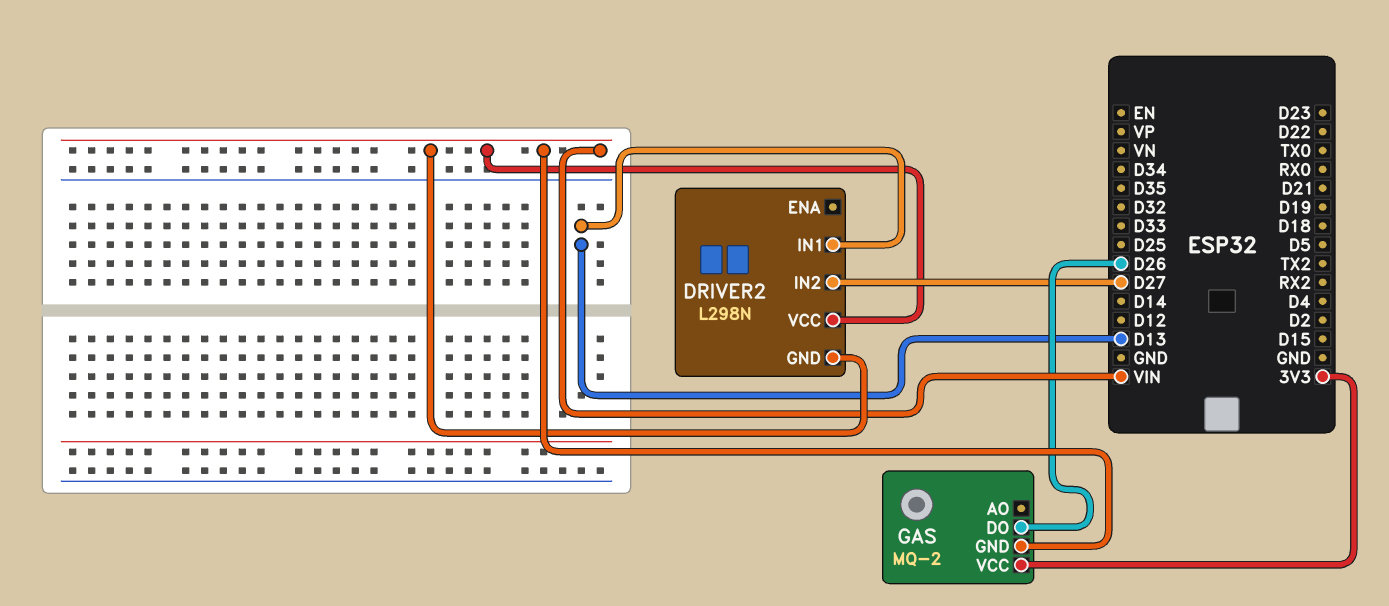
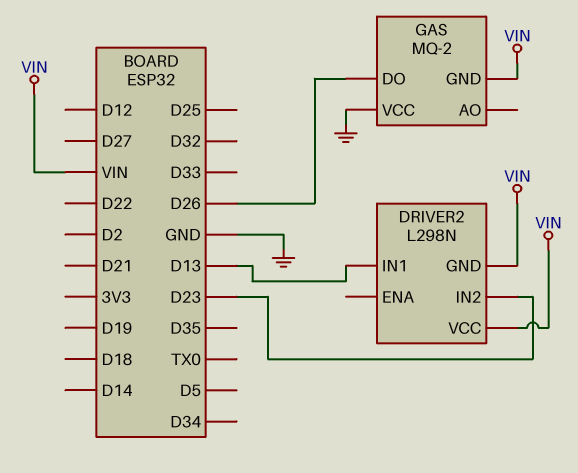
DRIVER2 pin IN2: D27 -> D23
GAS pin VCC: 3V3 -> GND

